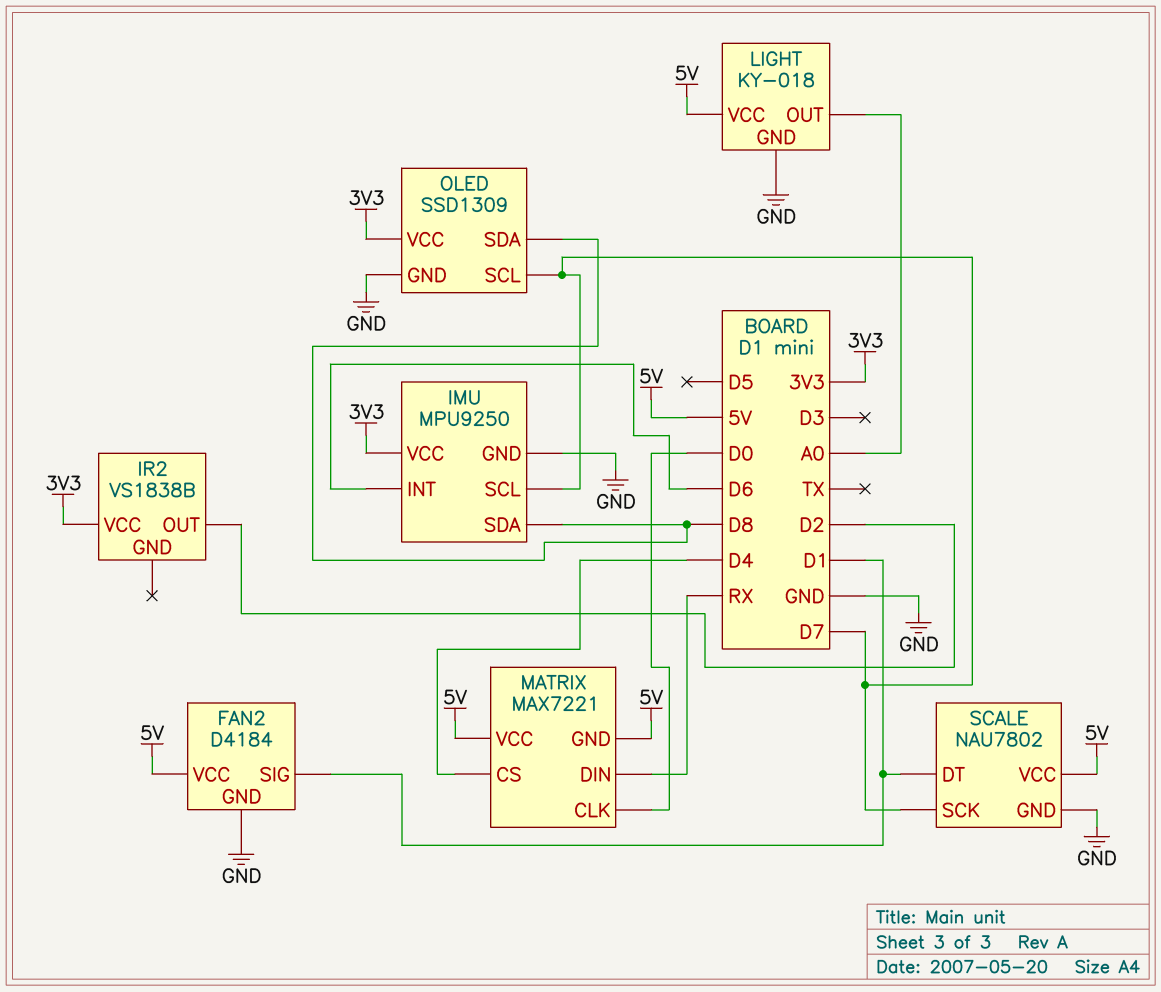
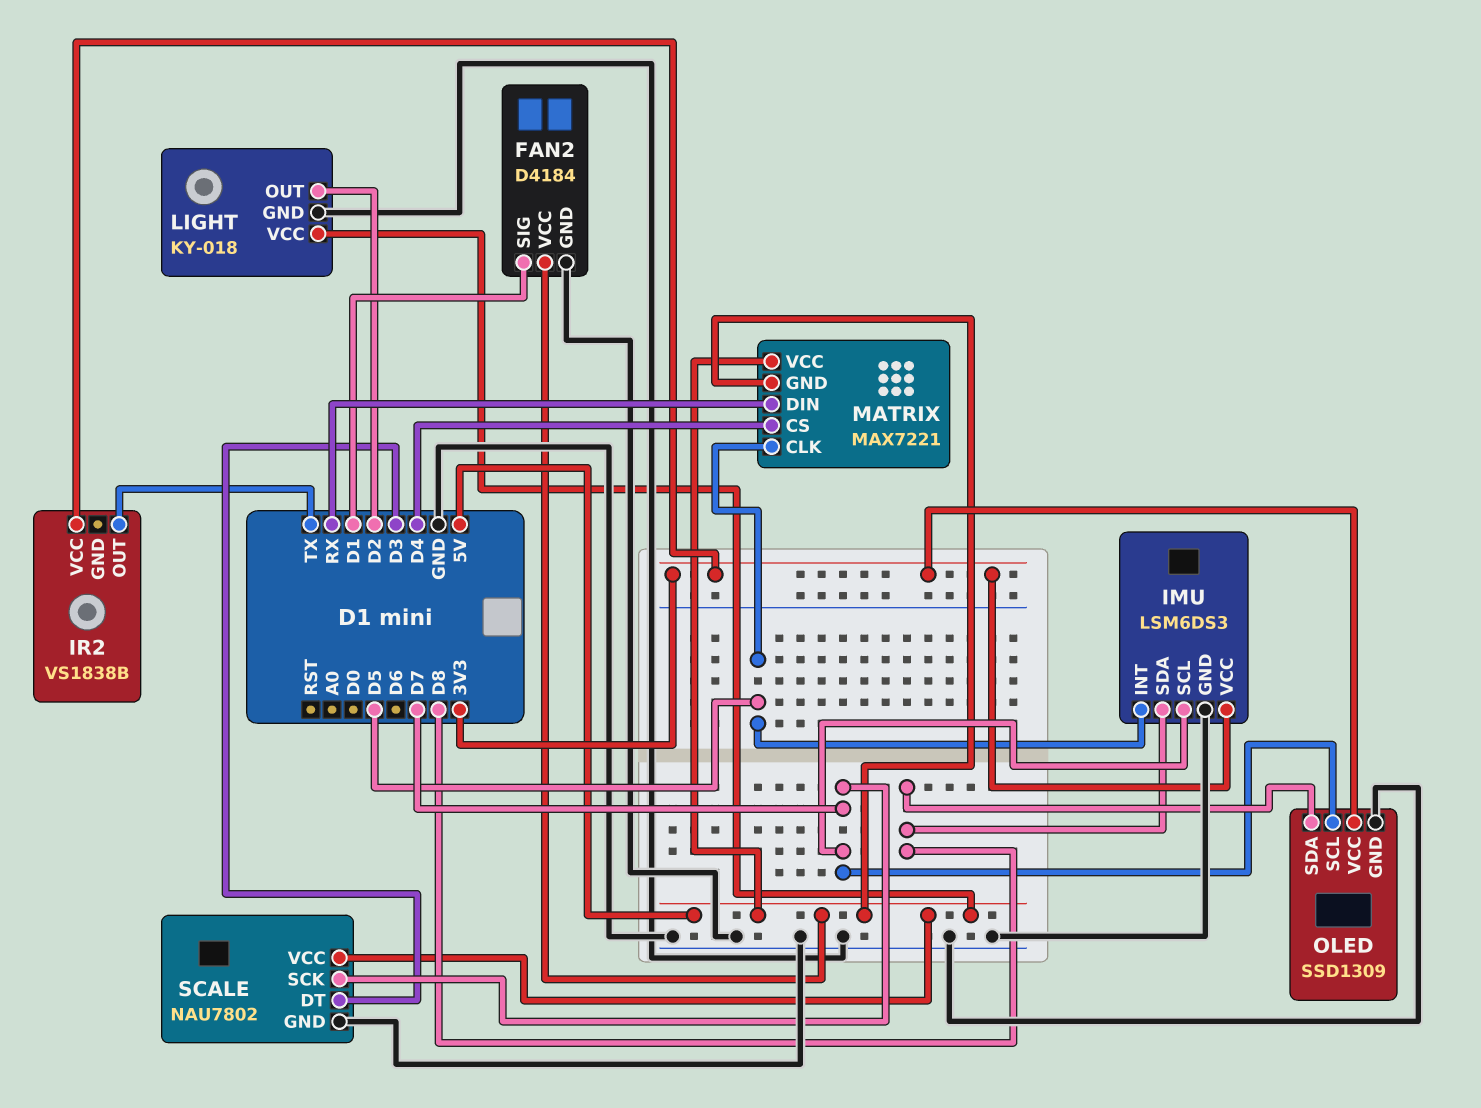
IMU: MPU9250 -> LSM6DS3
IMU pin INT: D6 -> D5
IR2 pin OUT: D2 -> TX
LIGHT pin OUT: A0 -> D2
MATRIX pin CLK: D0 -> D5
SCALE pin DT: D1 -> D3

